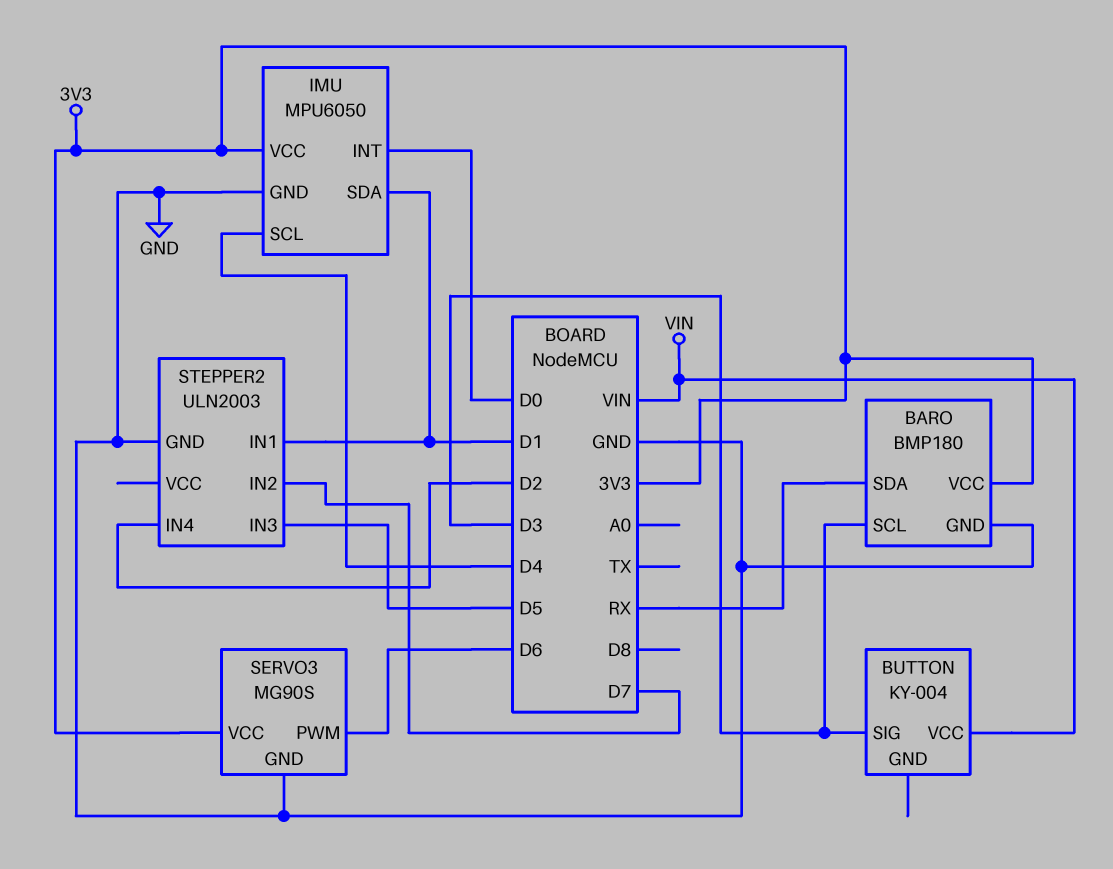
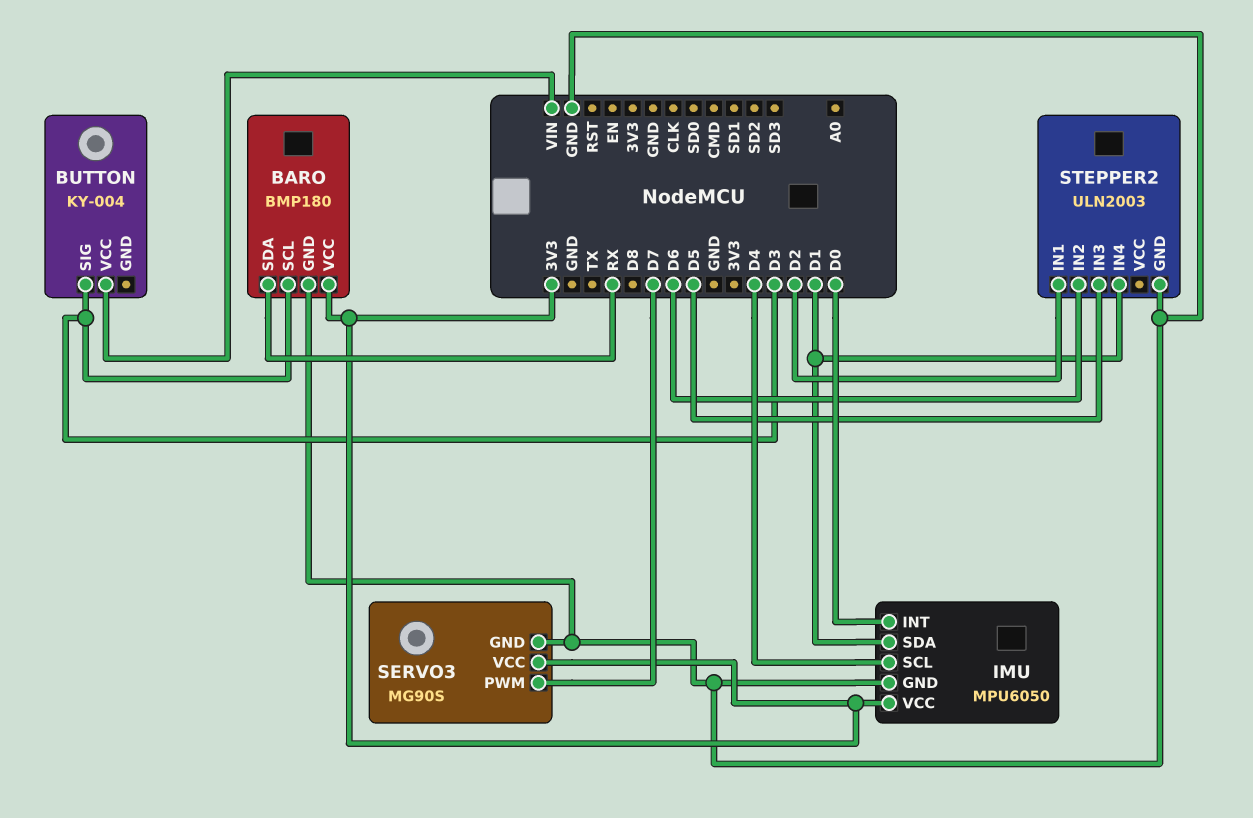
SERVO3 pin PWM: D6 -> D7
STEPPER2 pin IN1: D1 -> D2
STEPPER2 pin IN2: D7 -> D6
STEPPER2 pin IN4: D2 -> D1

